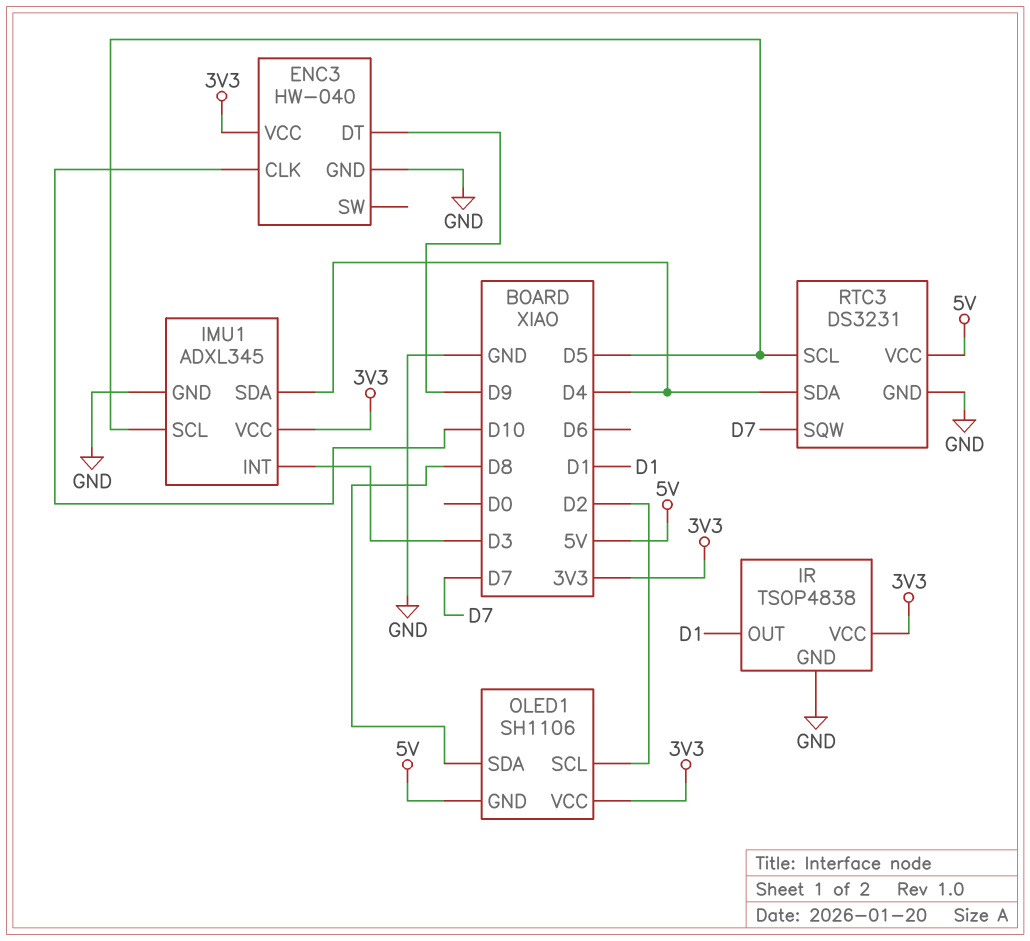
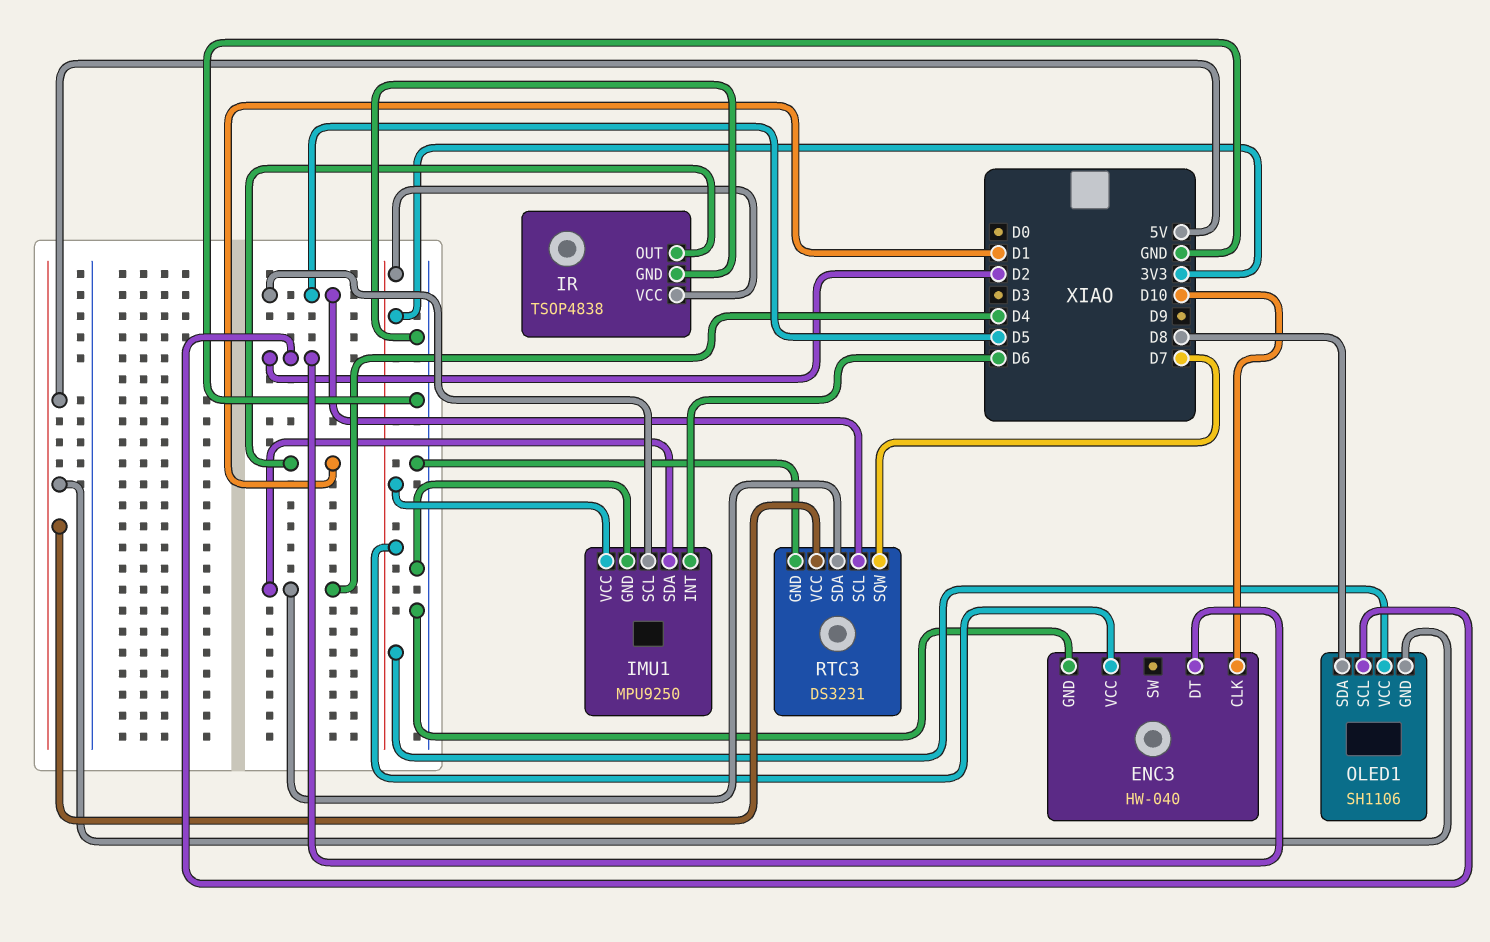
ENC3 pin DT: D9 -> D2
IMU1: ADXL345 -> MPU9250
IMU1 pin INT: D3 -> D6

